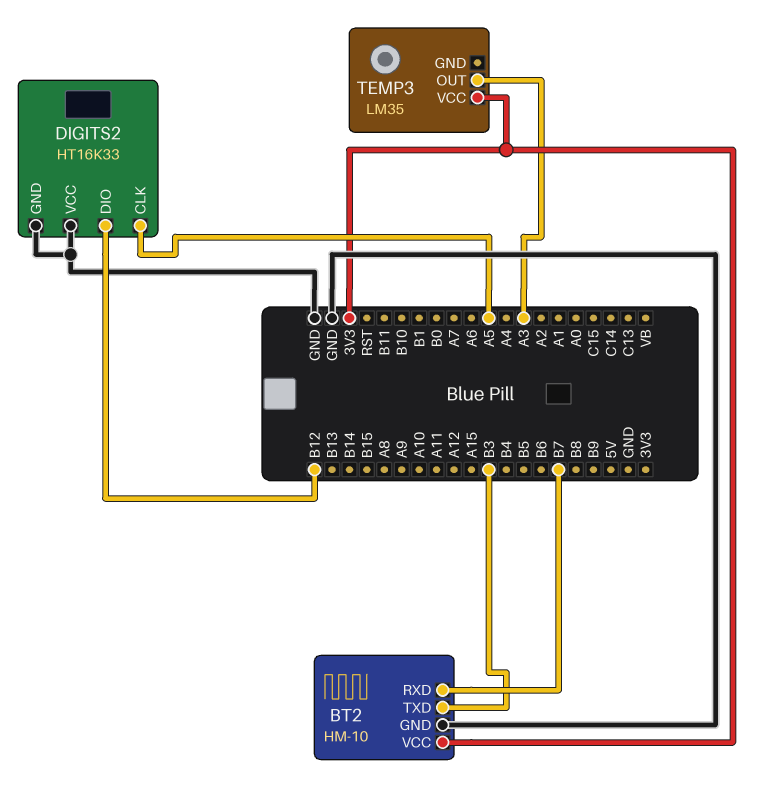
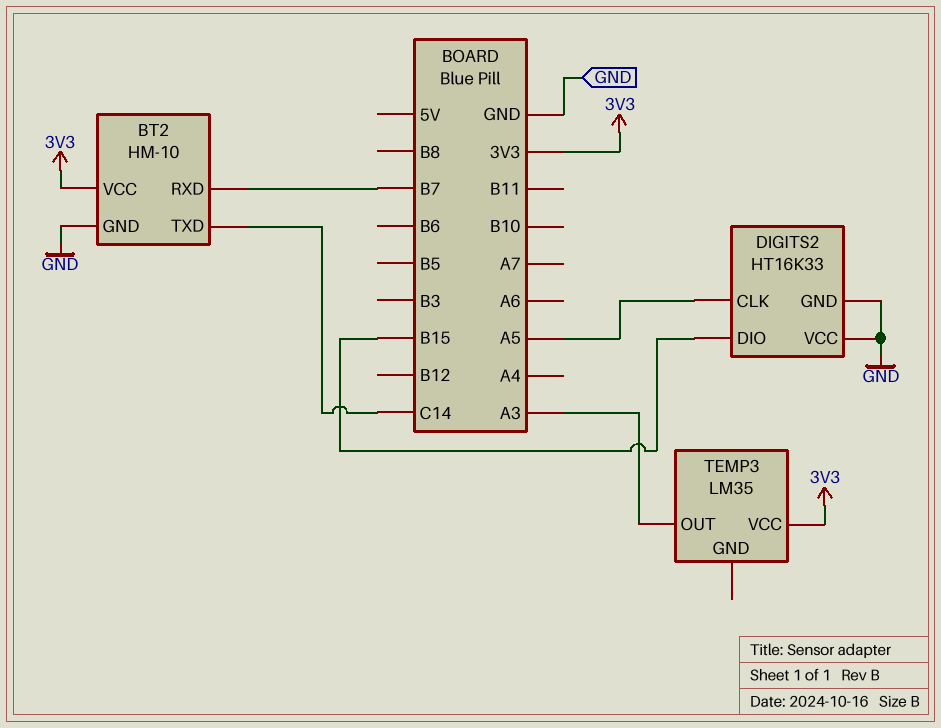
BT2 pin TXD: B3 -> C14
DIGITS2 pin DIO: B12 -> B15

